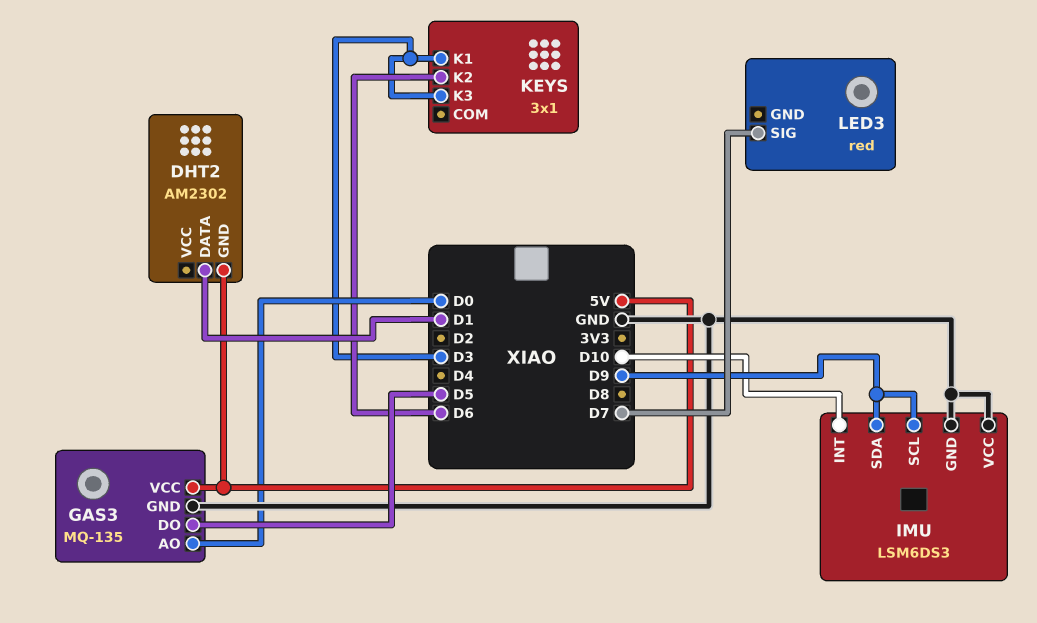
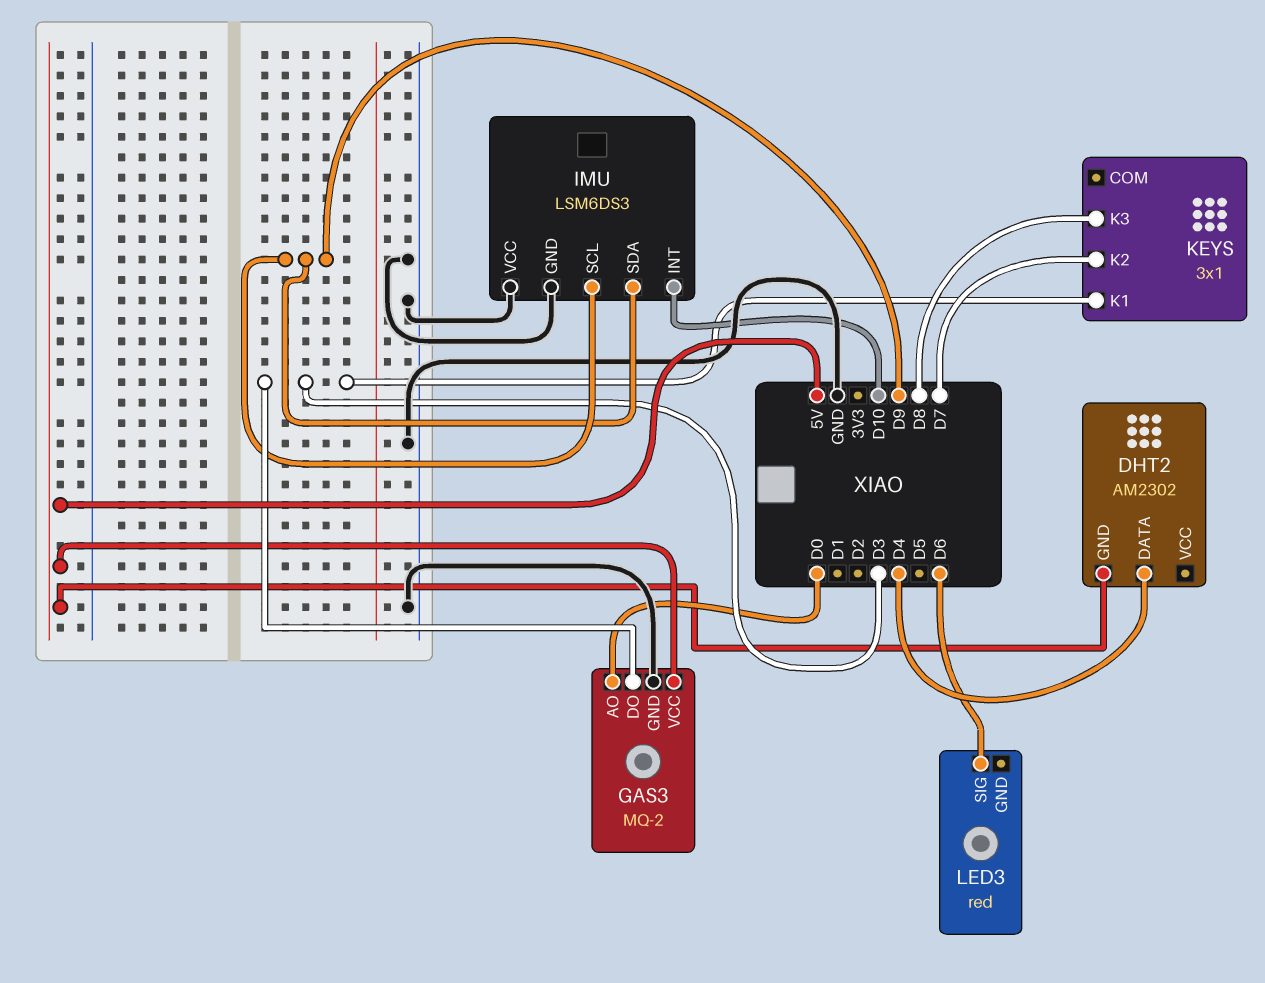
DHT2 pin DATA: D1 -> D4
GAS3: MQ-135 -> MQ-2
GAS3 pin DO: D5 -> D3
KEYS pin K2: D6 -> D7
KEYS pin K3: D3 -> D8
LED3 pin SIG: D7 -> D6

